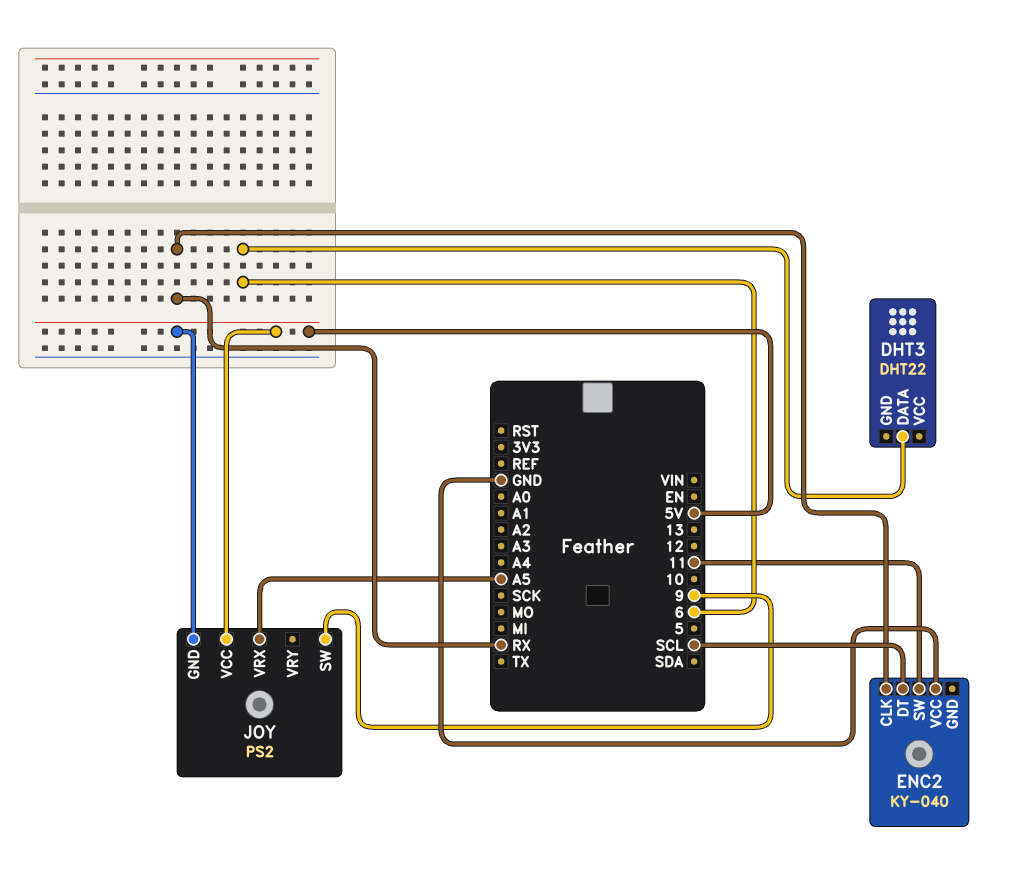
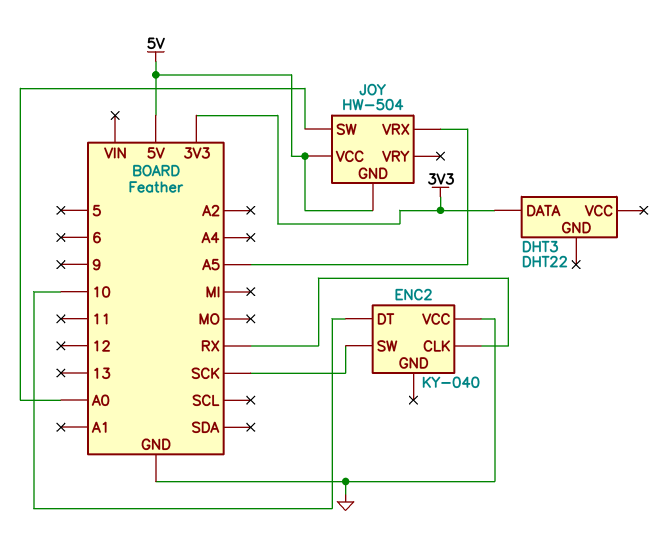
DHT3 pin DATA: 6 -> 3V3
ENC2 pin DT: SCL -> 10
ENC2 pin SW: 11 -> SCK
JOY: PS2 -> HW-504
JOY pin SW: 9 -> A0

